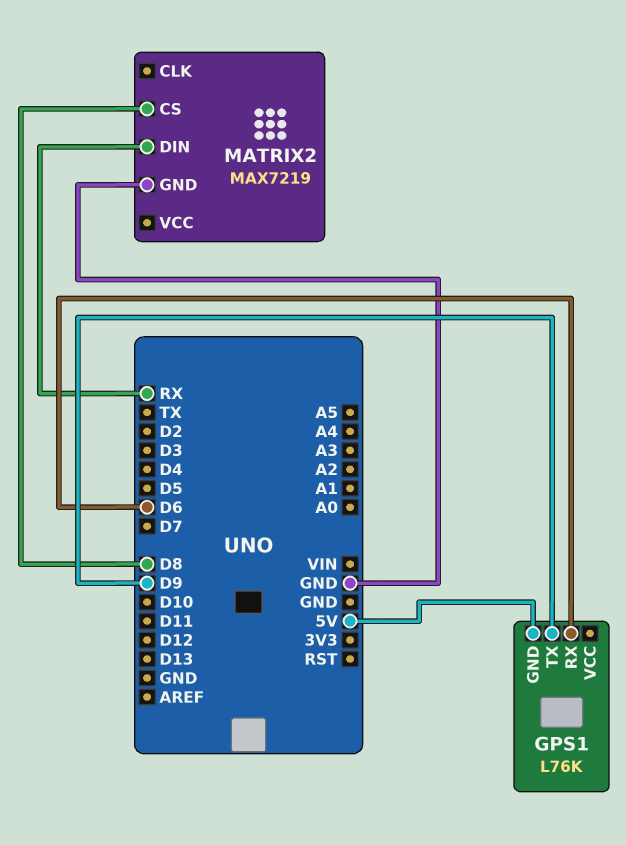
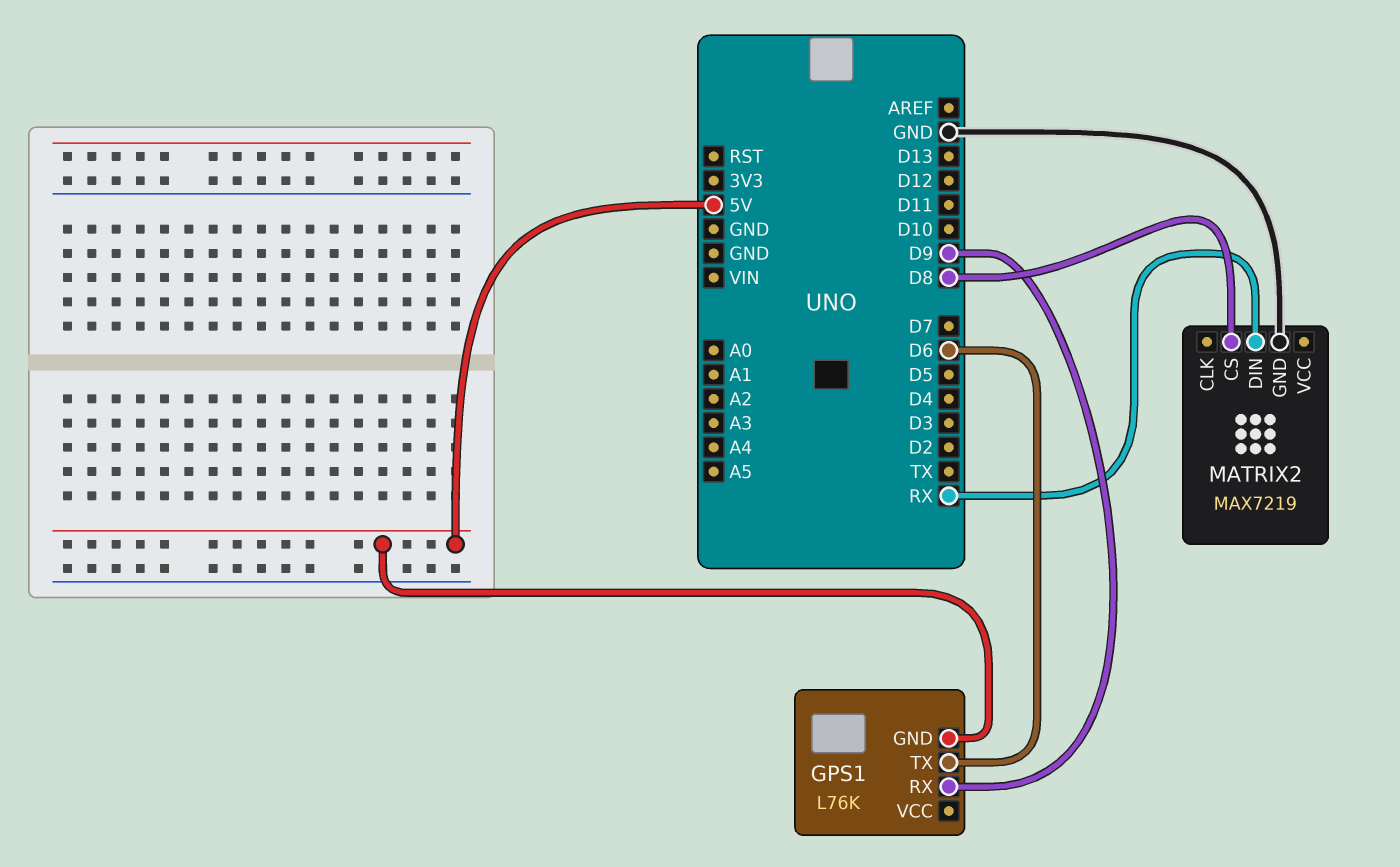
GPS1 pin RX: D6 -> D9
GPS1 pin TX: D9 -> D6

